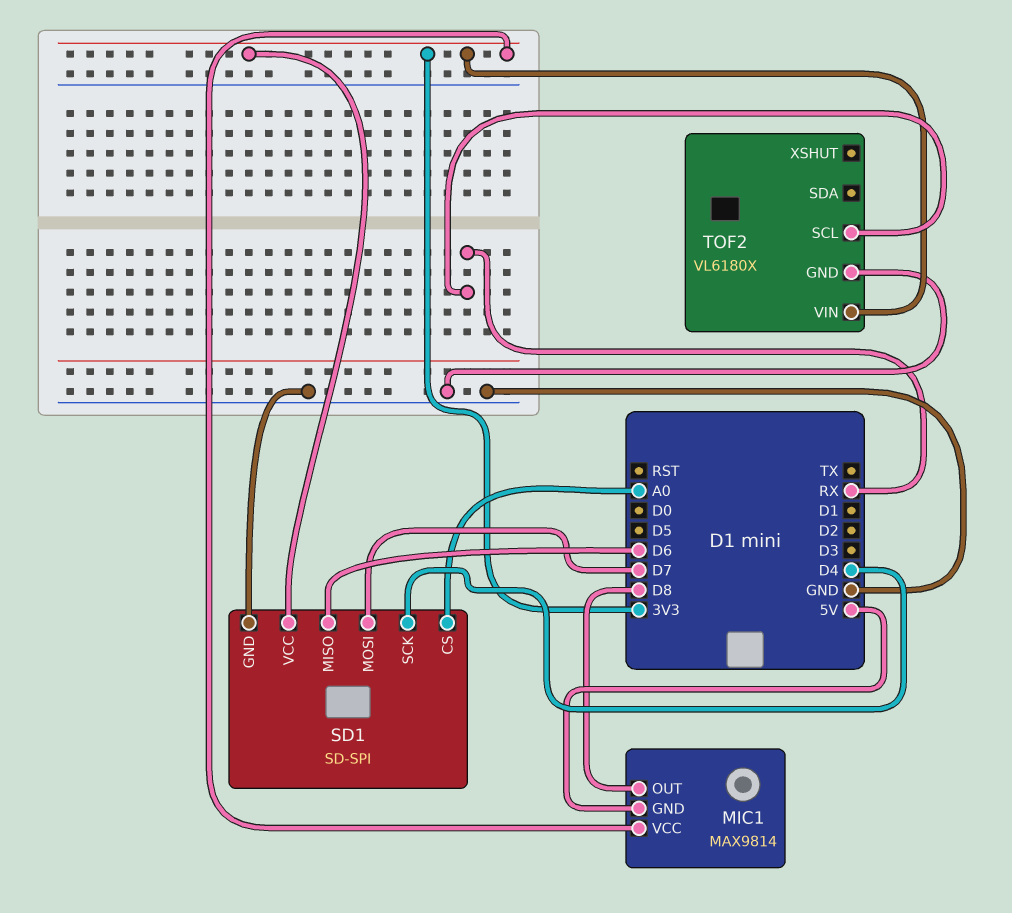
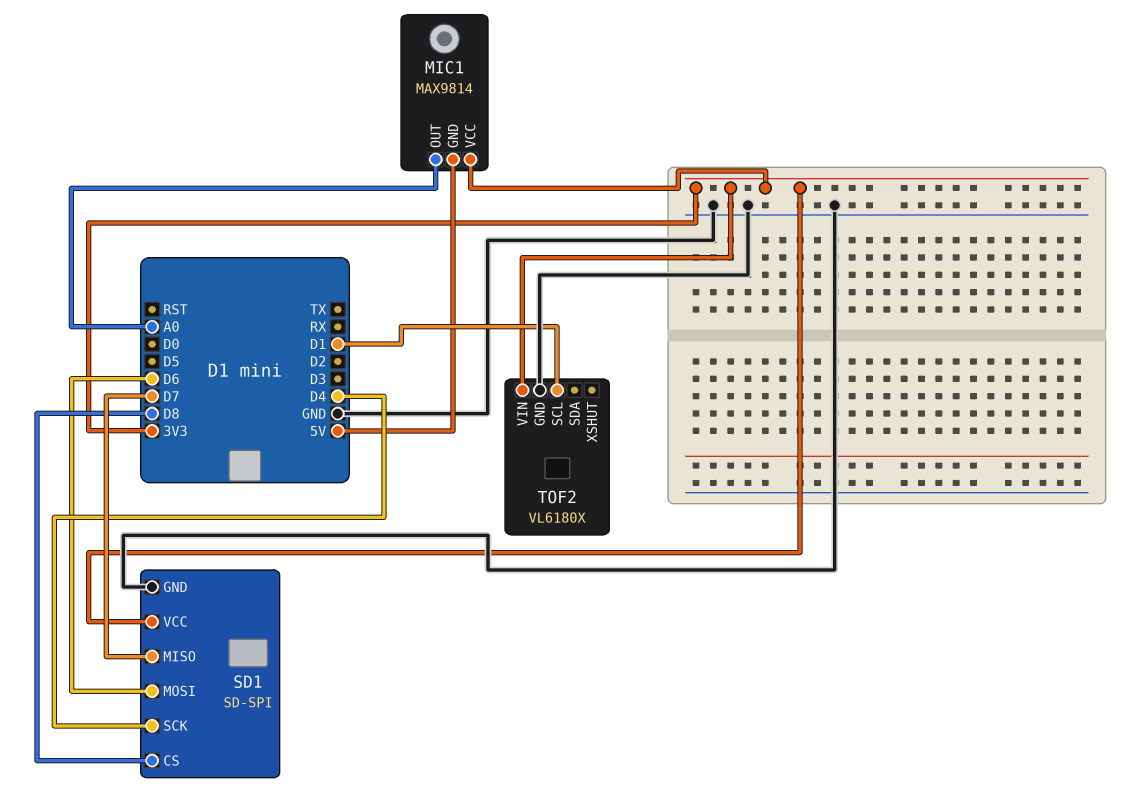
MIC1 pin OUT: D8 -> A0
SD1 pin CS: A0 -> D8
SD1 pin MISO: D6 -> D7
SD1 pin MOSI: D7 -> D6
TOF2 pin SCL: RX -> D1

